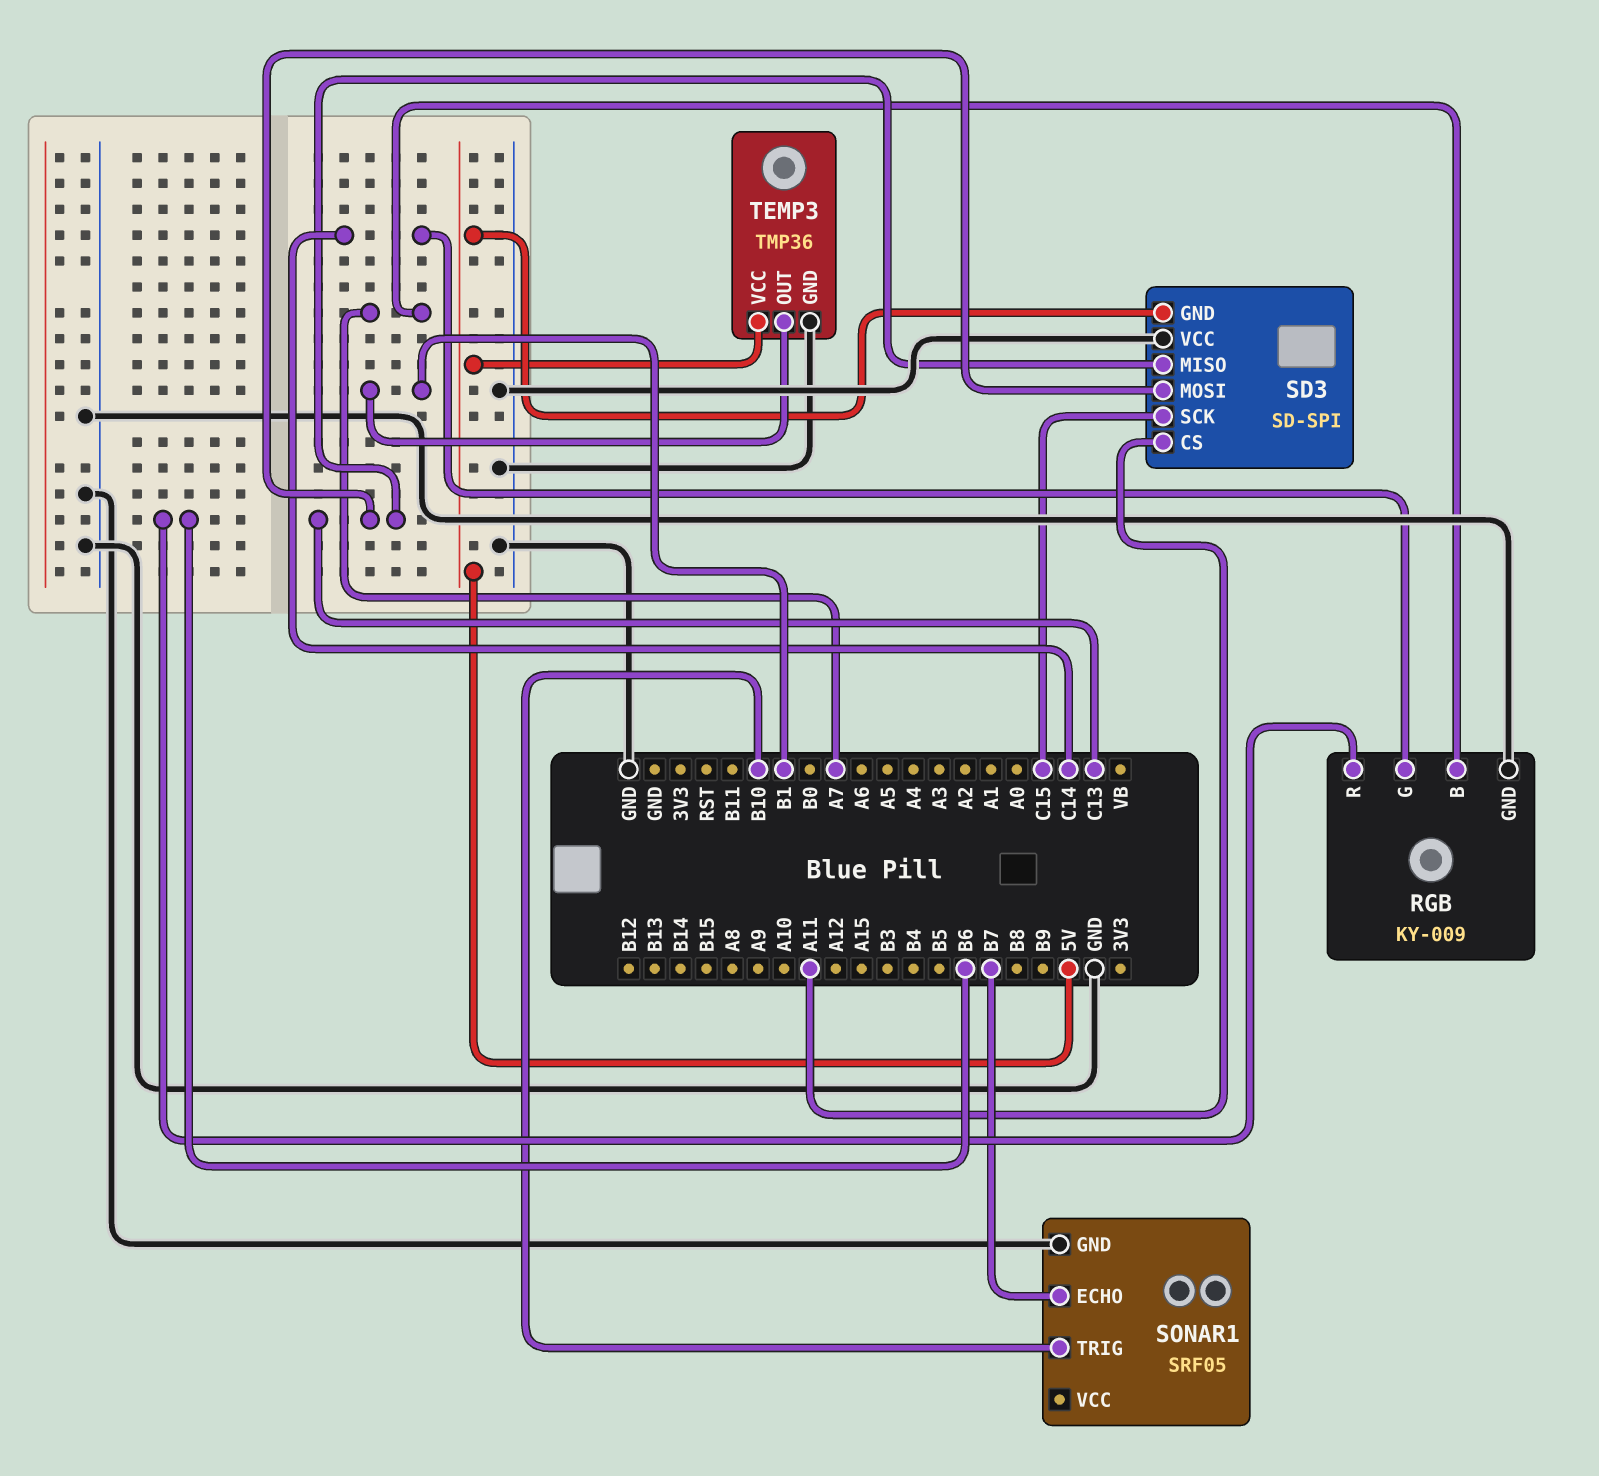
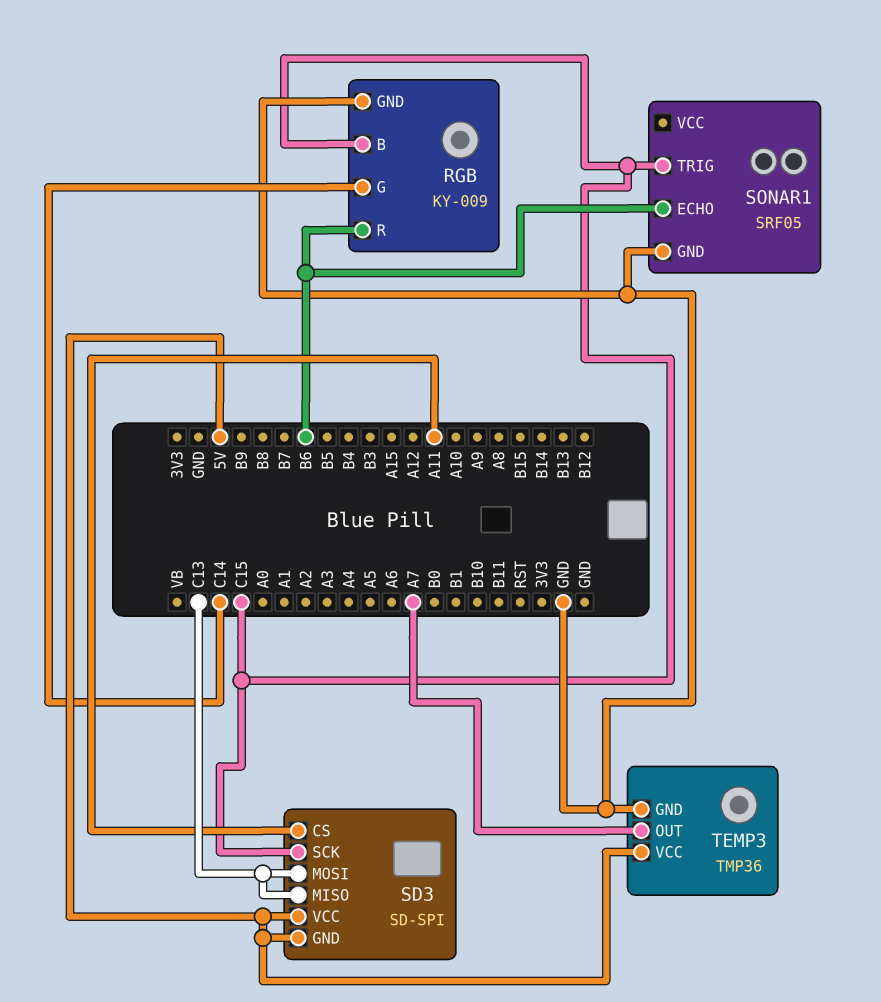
RGB pin B: A7 -> C15
SD3 pin VCC: GND -> 5V
SONAR1 pin ECHO: B7 -> B6
SONAR1 pin TRIG: B10 -> C15
TEMP3 pin OUT: B1 -> A7

